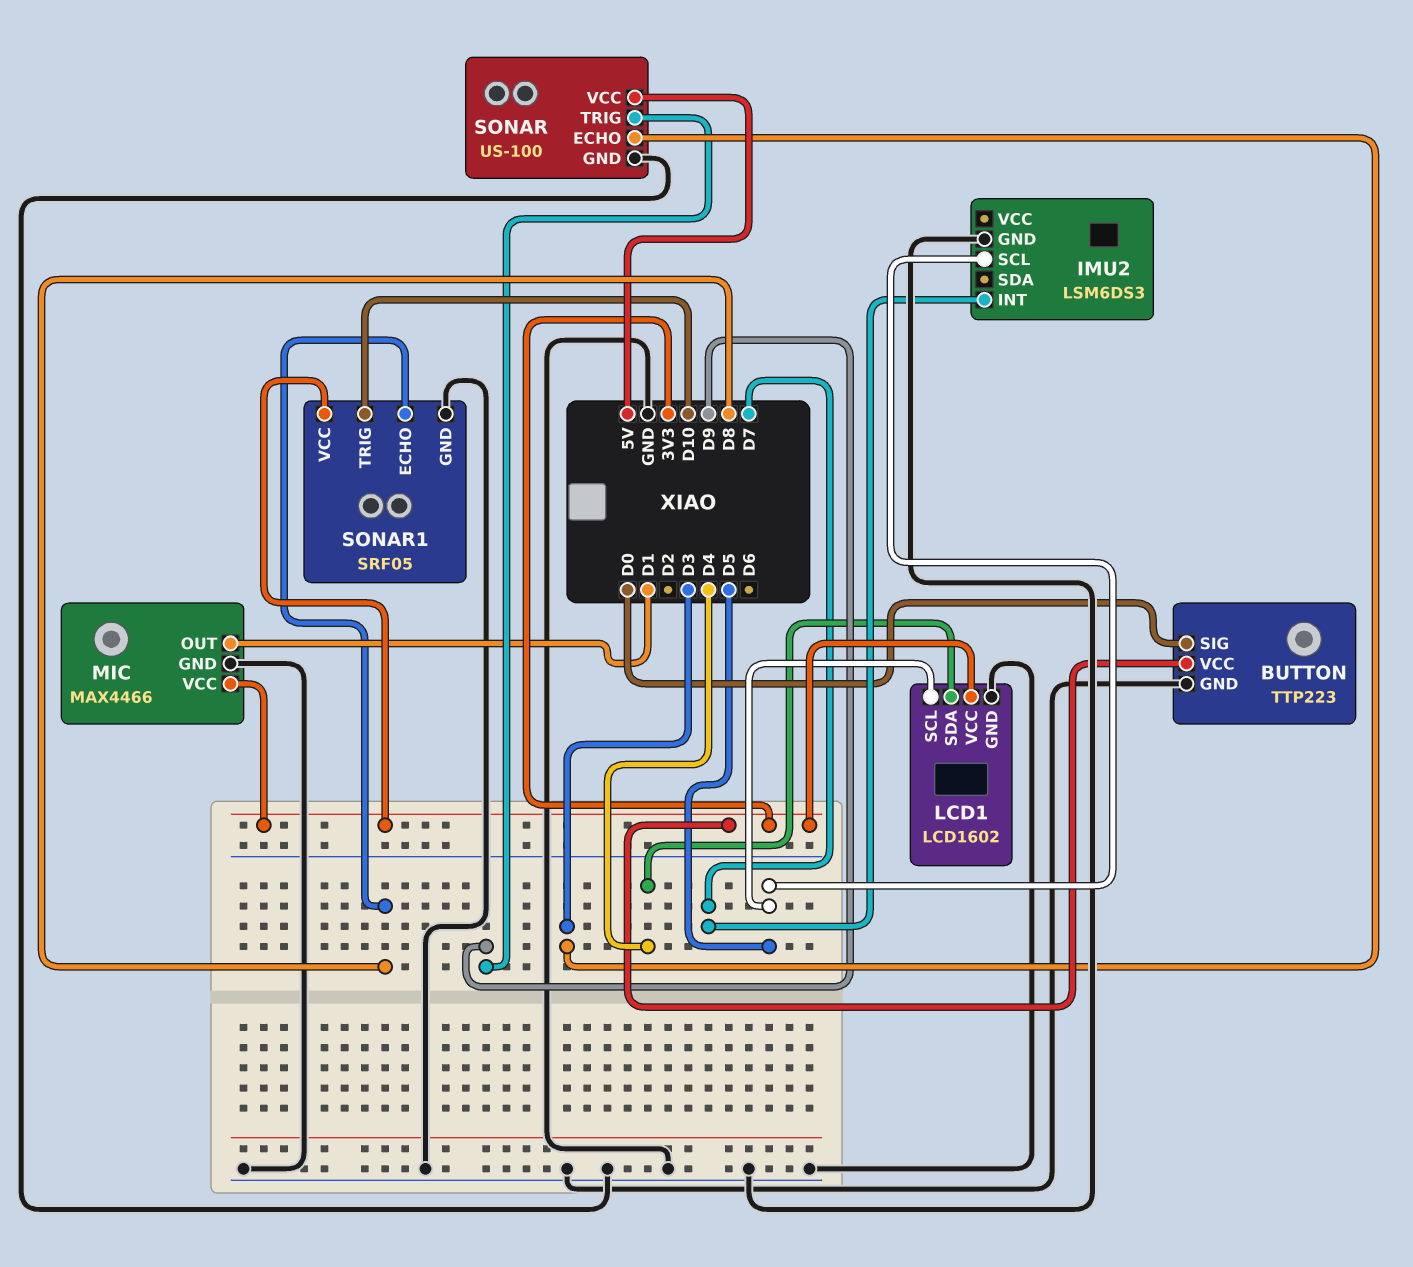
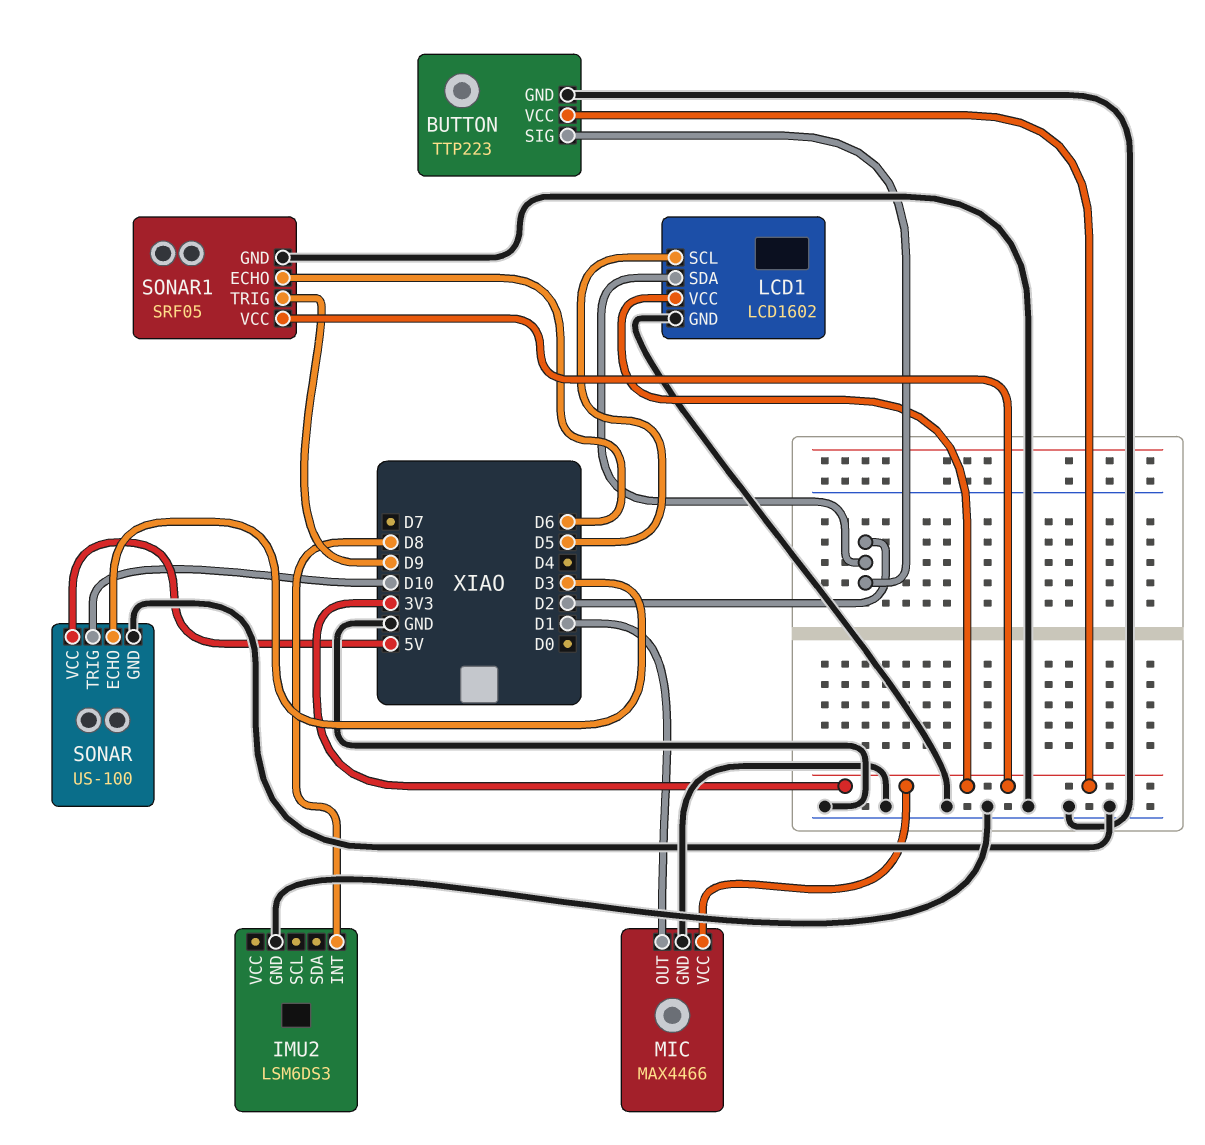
BUTTON pin SIG: D0 -> D2
IMU2 pin INT: D7 -> D8
IMU2 pin SCL: D5 -> none
LCD1 pin SDA: D4 -> D2
SONAR pin TRIG: D9 -> D10
SONAR1 pin ECHO: D8 -> D6
SONAR1 pin TRIG: D10 -> D9

